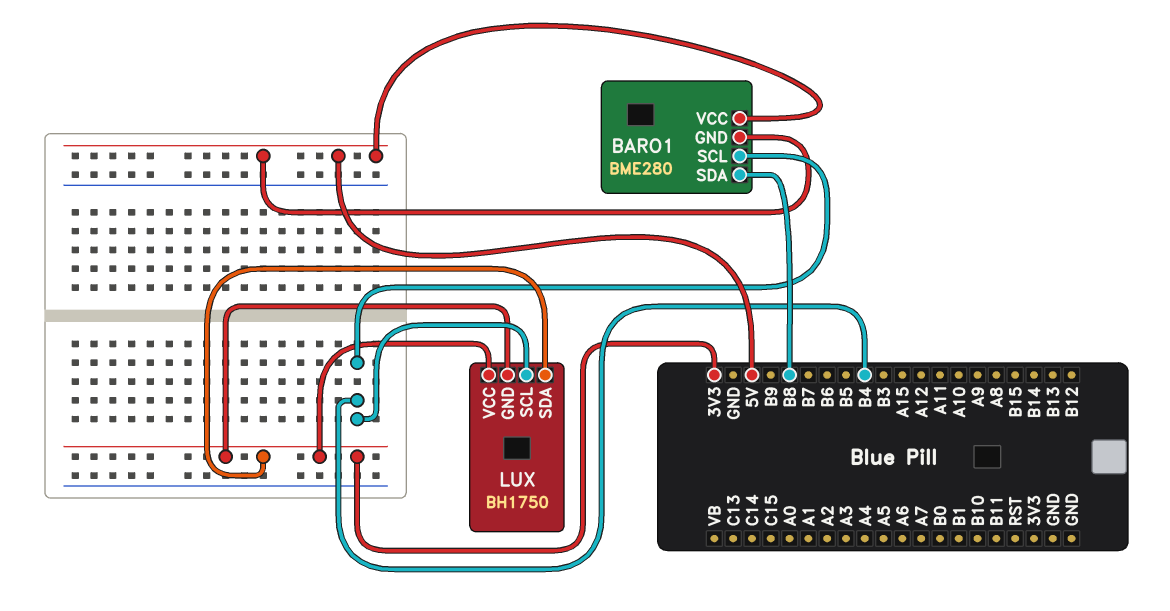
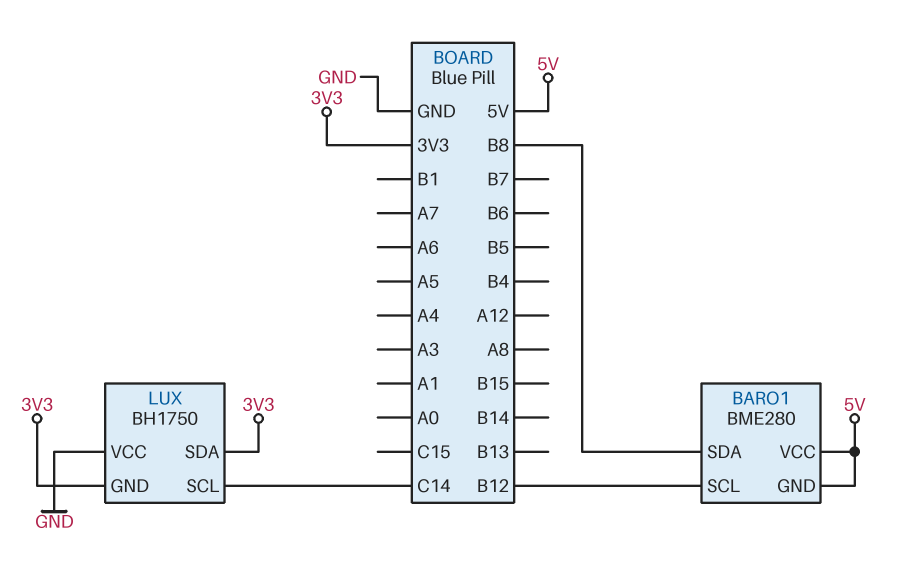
BARO1 pin SCL: B4 -> B12
LUX pin SCL: B4 -> C14
LUX pin VCC: 3V3 -> GND

